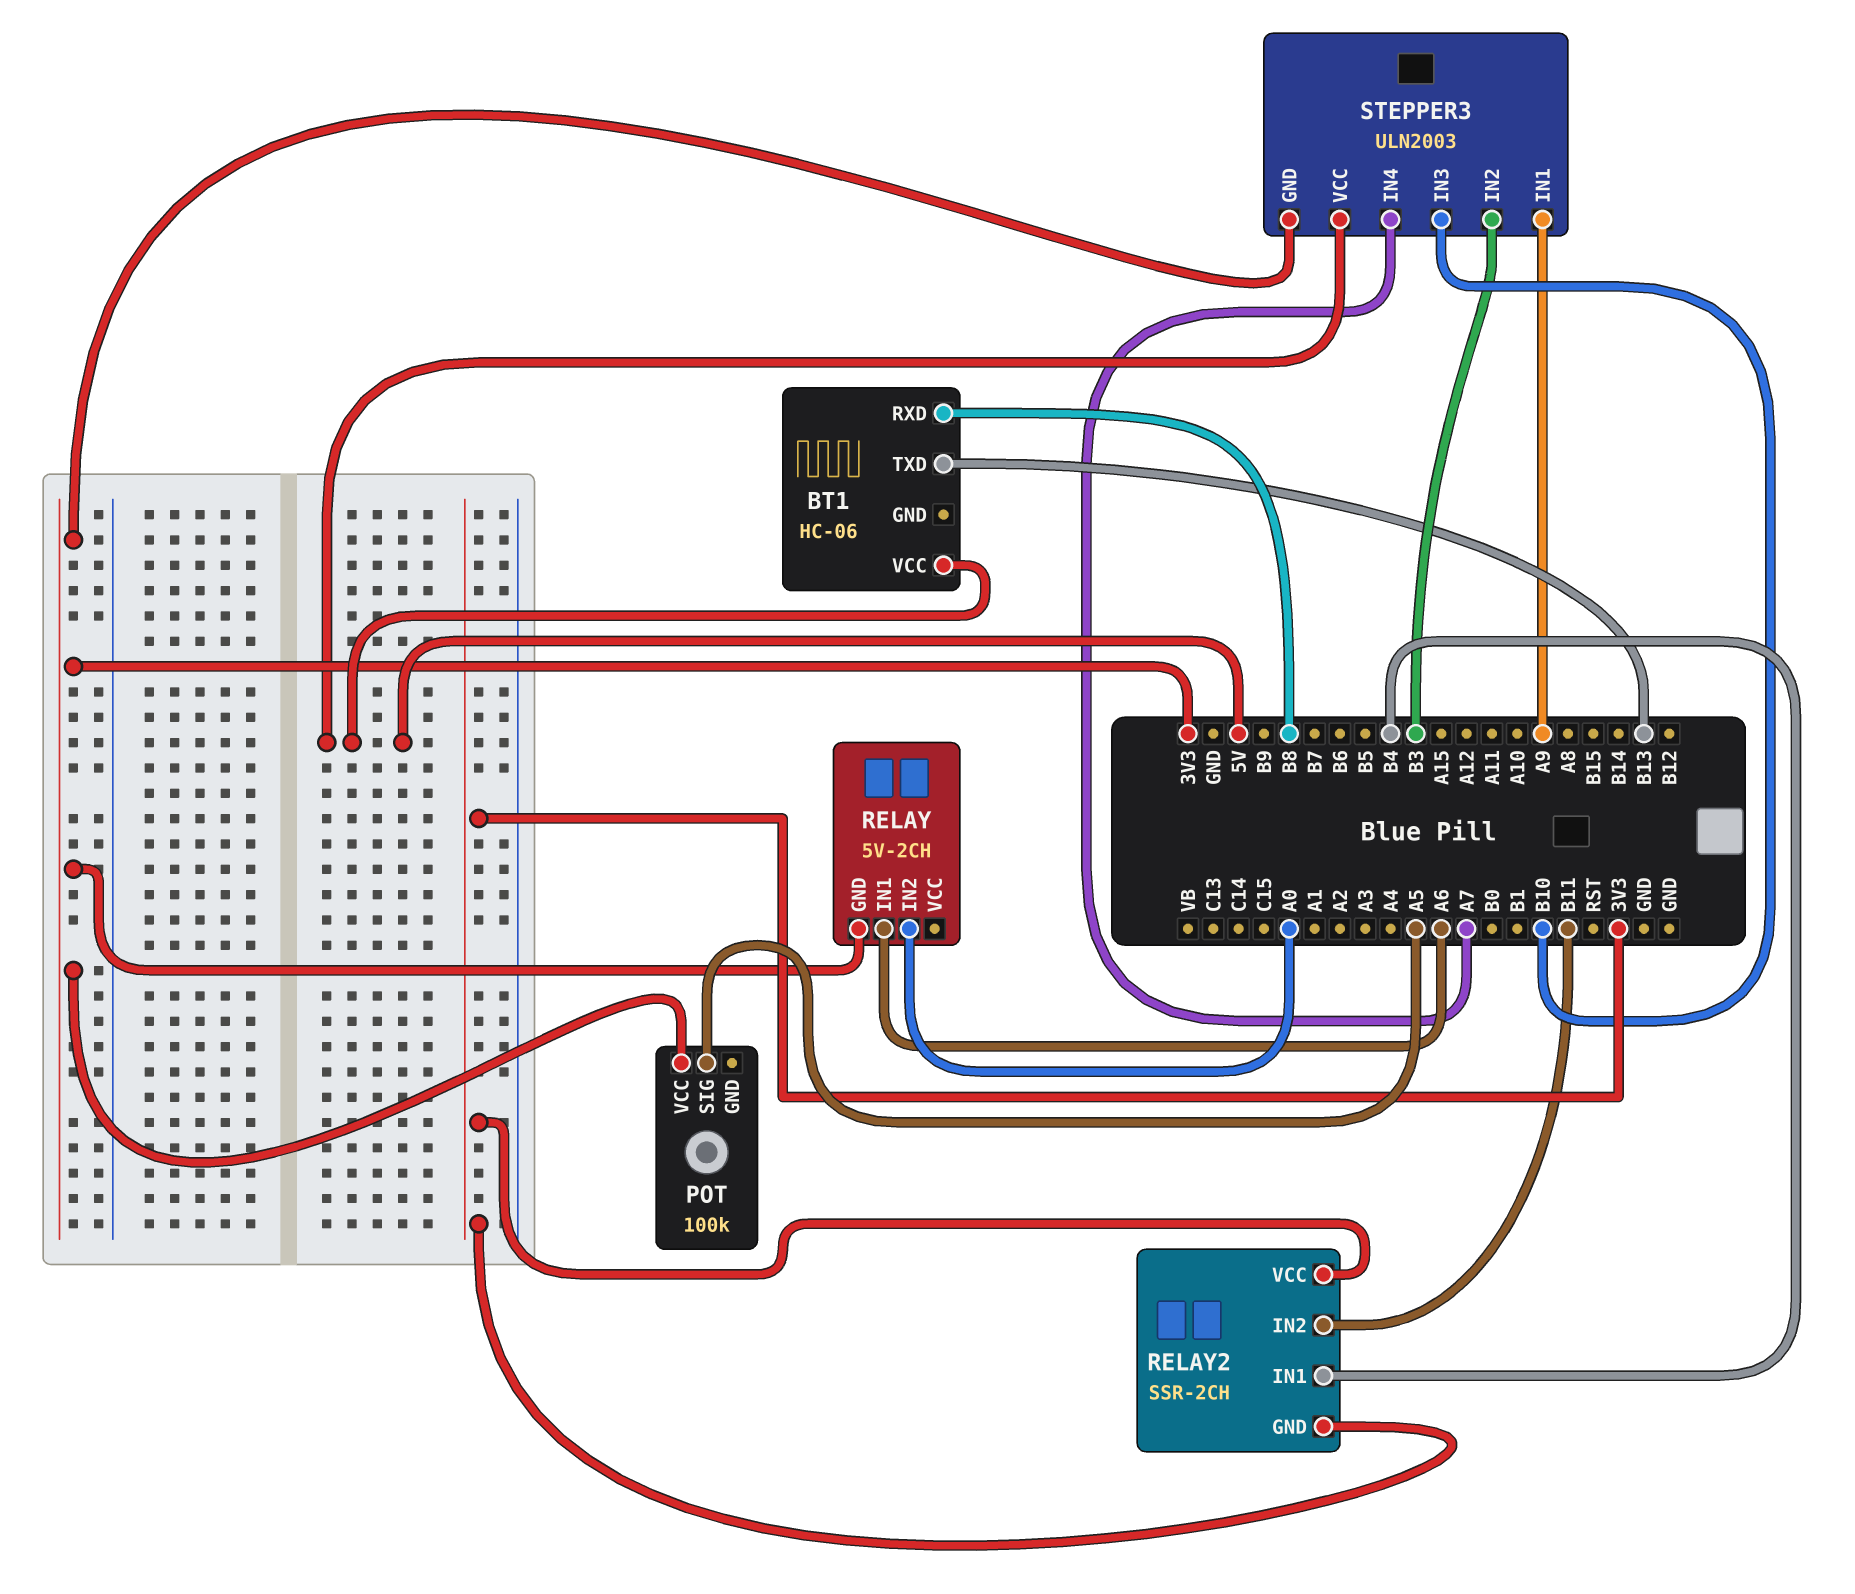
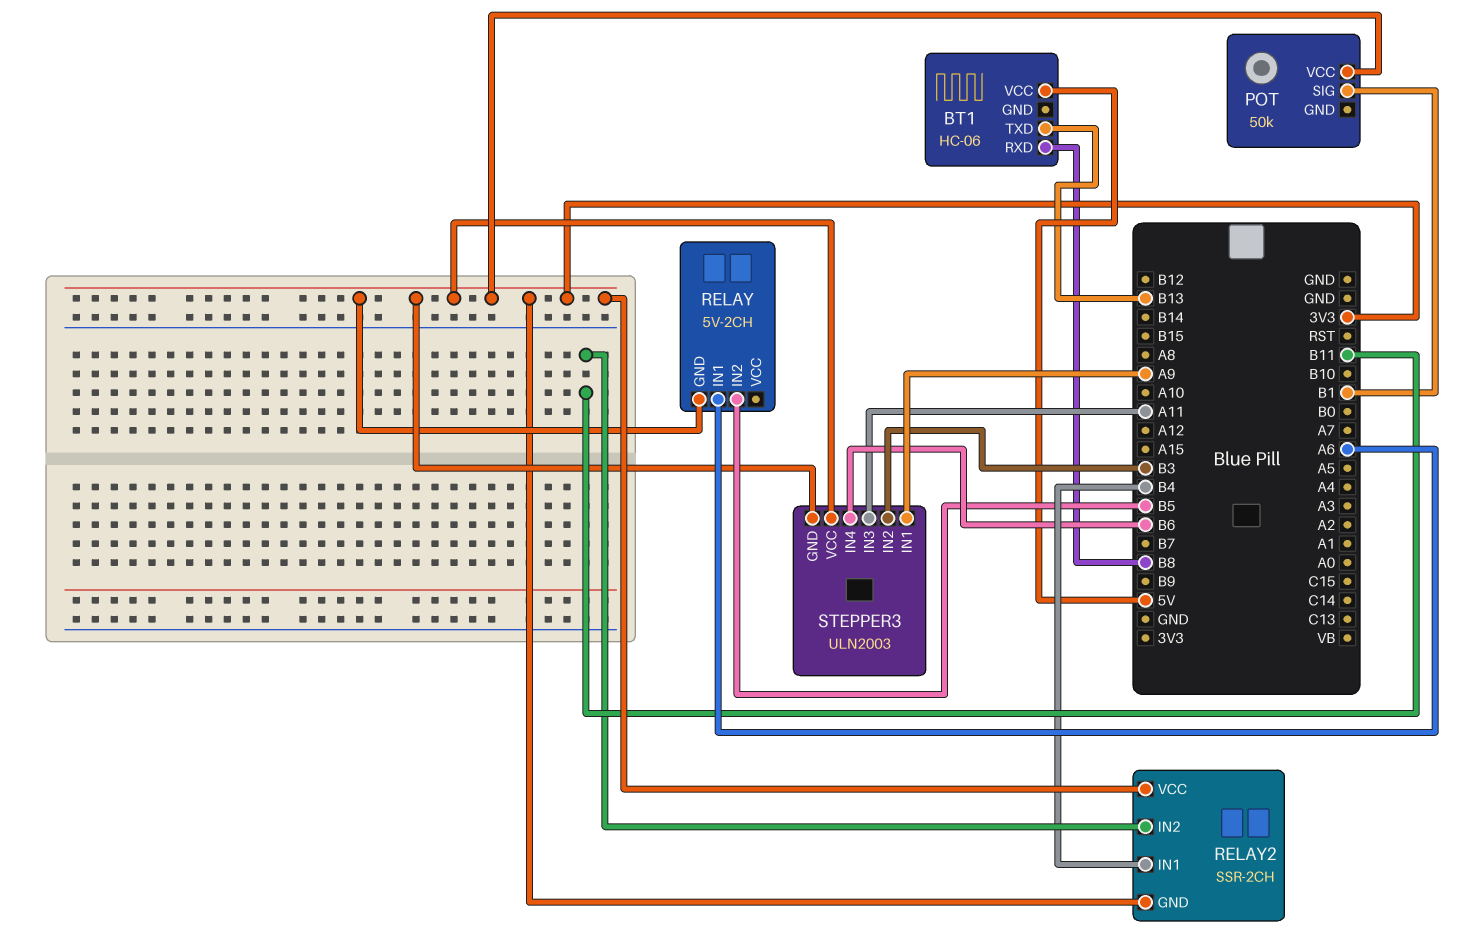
POT: 100k -> 50k
POT pin SIG: A5 -> B1
RELAY pin IN2: A0 -> B5
STEPPER3 pin IN3: B10 -> A11
STEPPER3 pin IN4: A7 -> B6
STEPPER3 pin VCC: 5V -> 3V3

